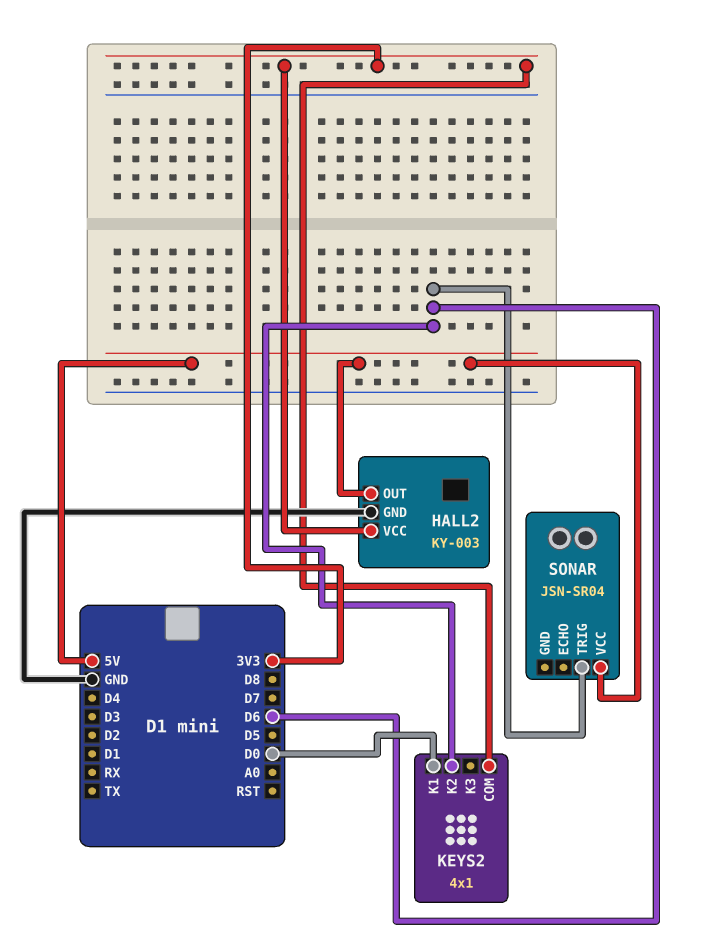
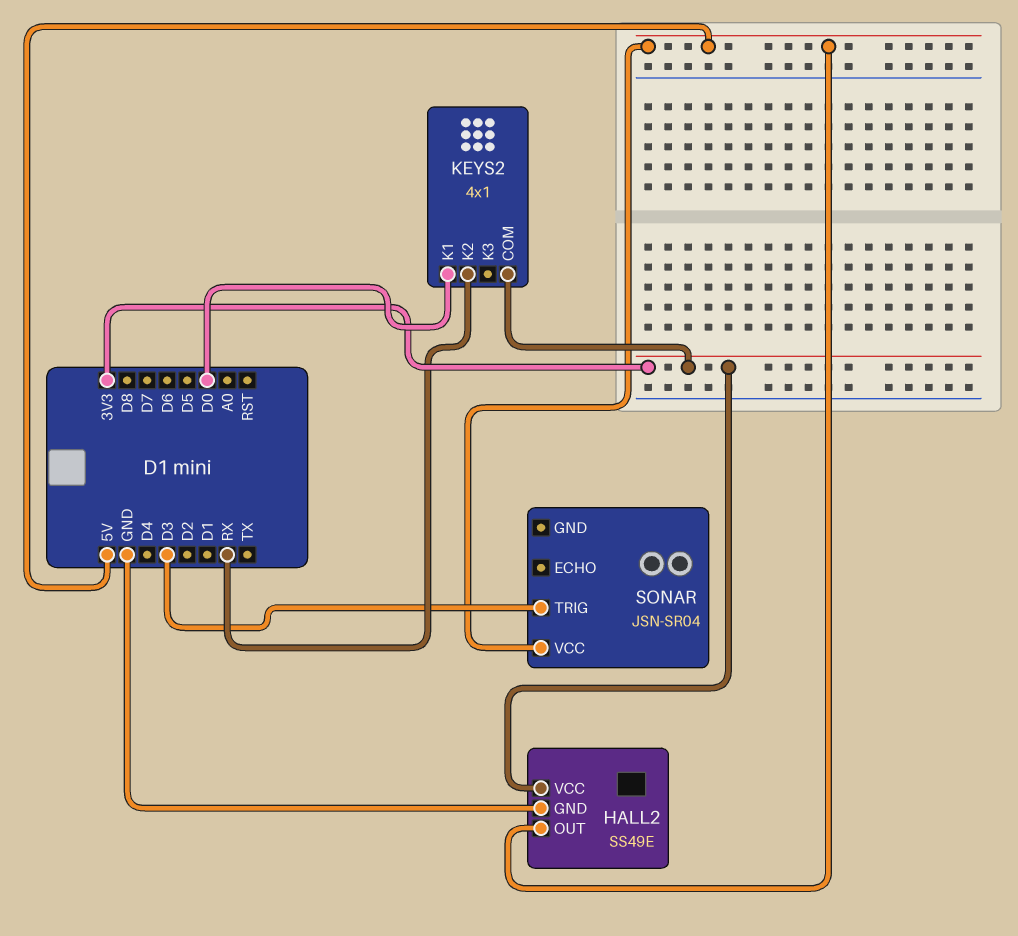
HALL2: KY-003 -> SS49E
KEYS2 pin K2: D6 -> RX
SONAR pin TRIG: D6 -> D3

